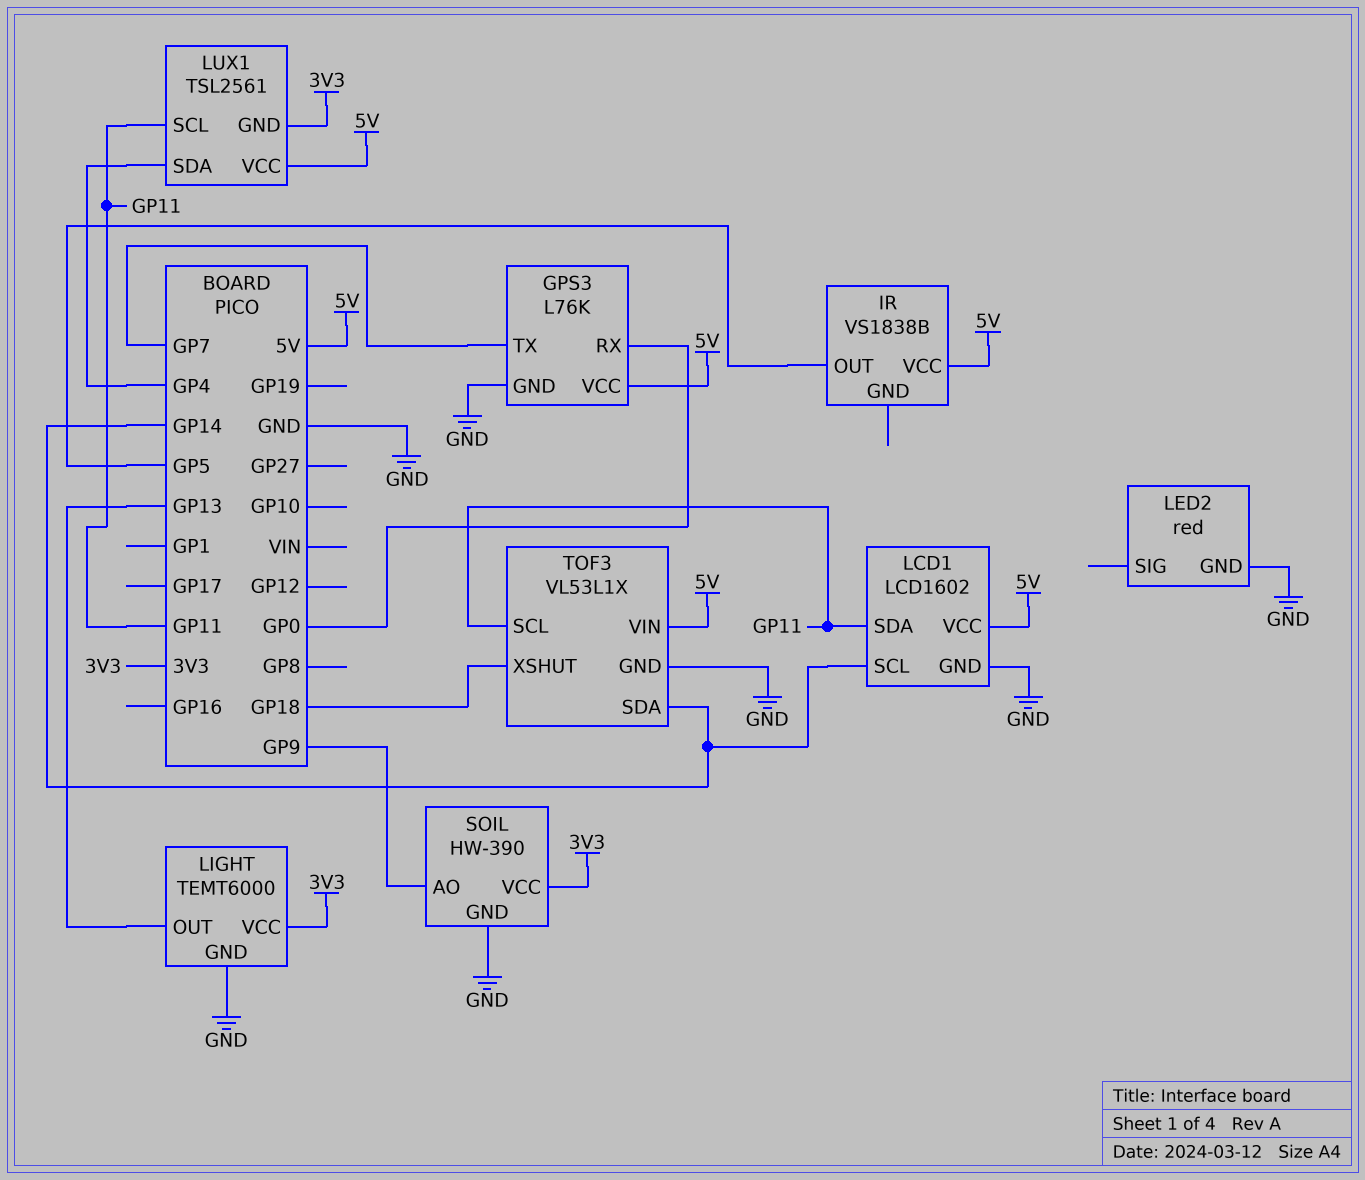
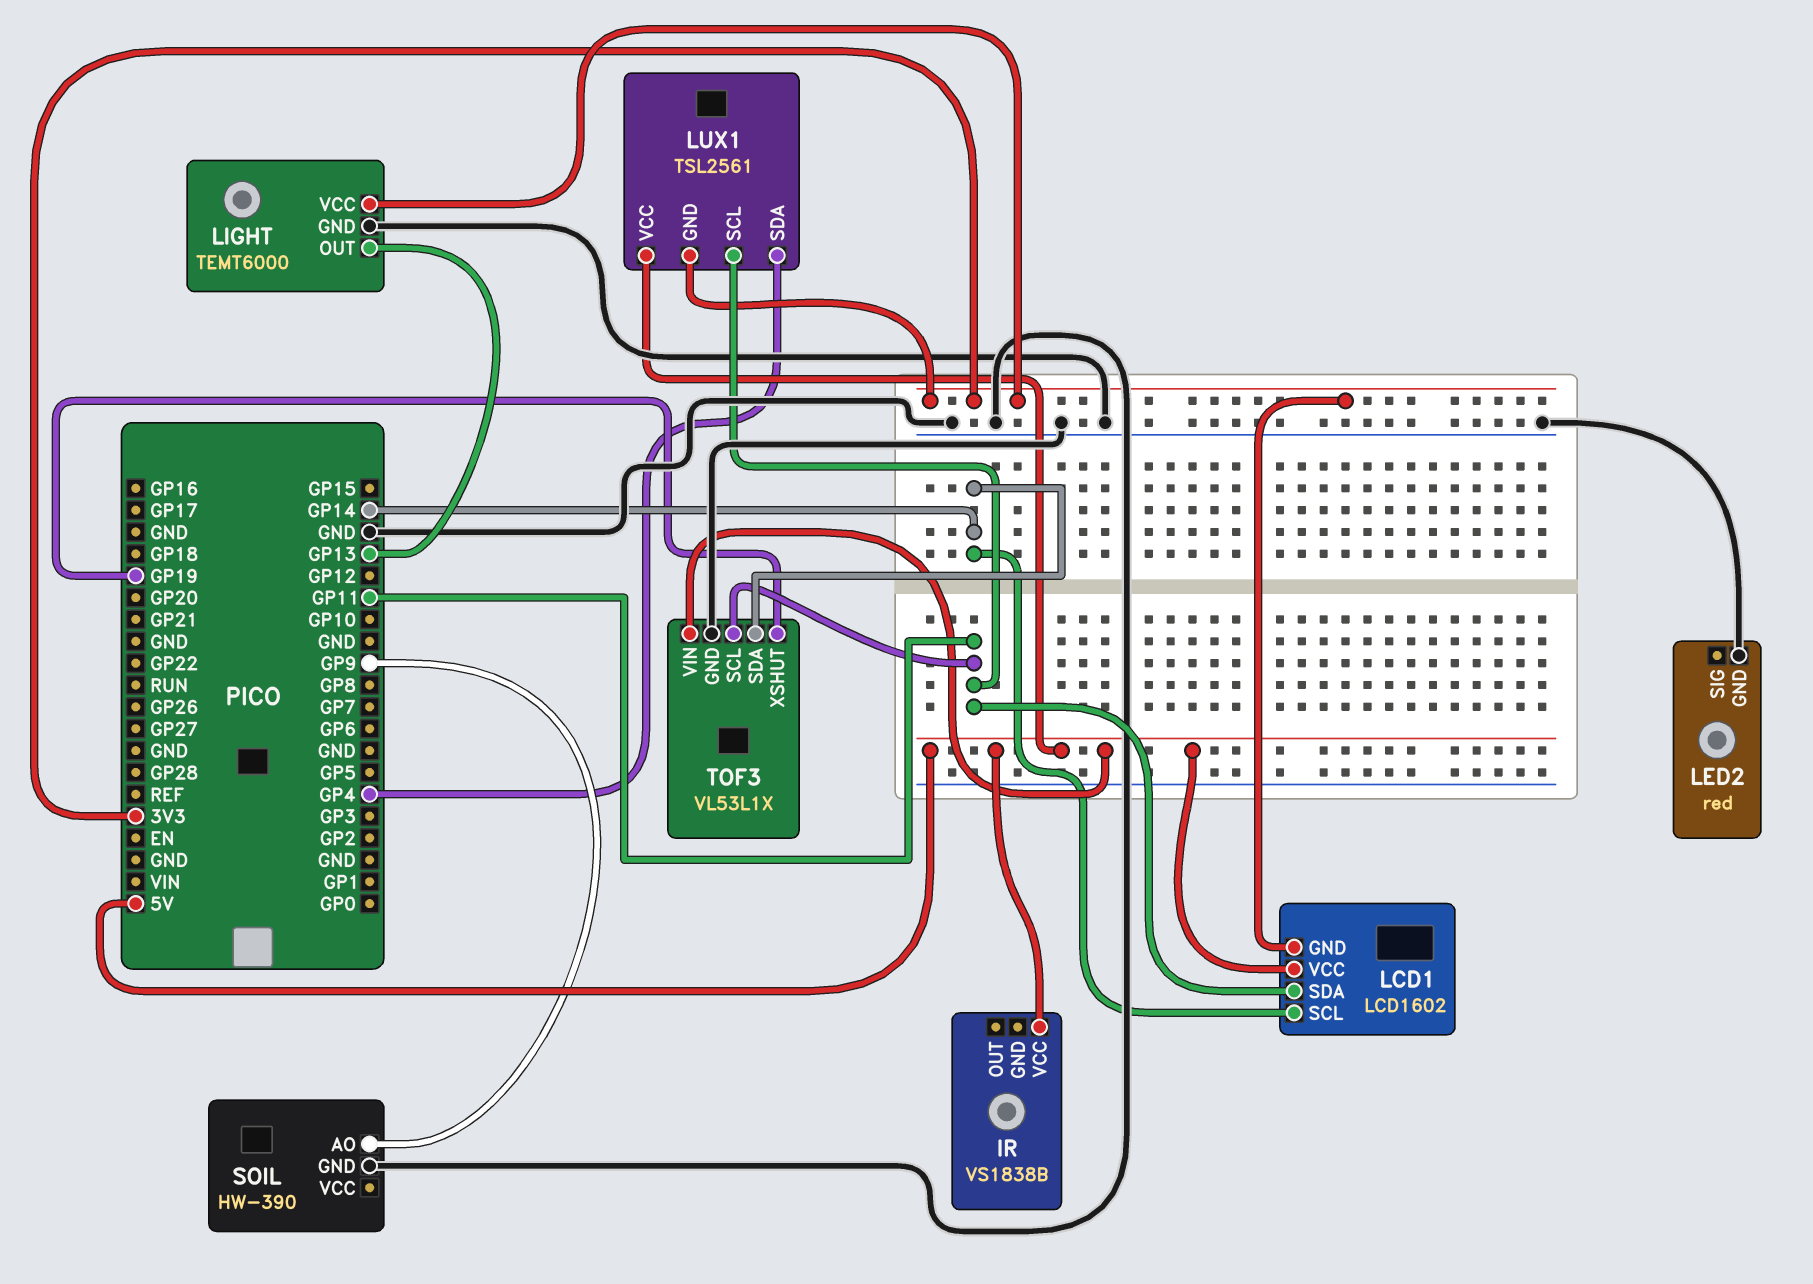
GPS3: L76K -> none
GPS3 pin GND: GND -> none
GPS3 pin RX: GP0 -> none
GPS3 pin TX: GP7 -> none
GPS3 pin VCC: 5V -> none
IR pin OUT: GP5 -> none
LCD1 pin GND: GND -> 3V3
SOIL pin VCC: 3V3 -> none
TOF3 pin XSHUT: GP18 -> GP19

